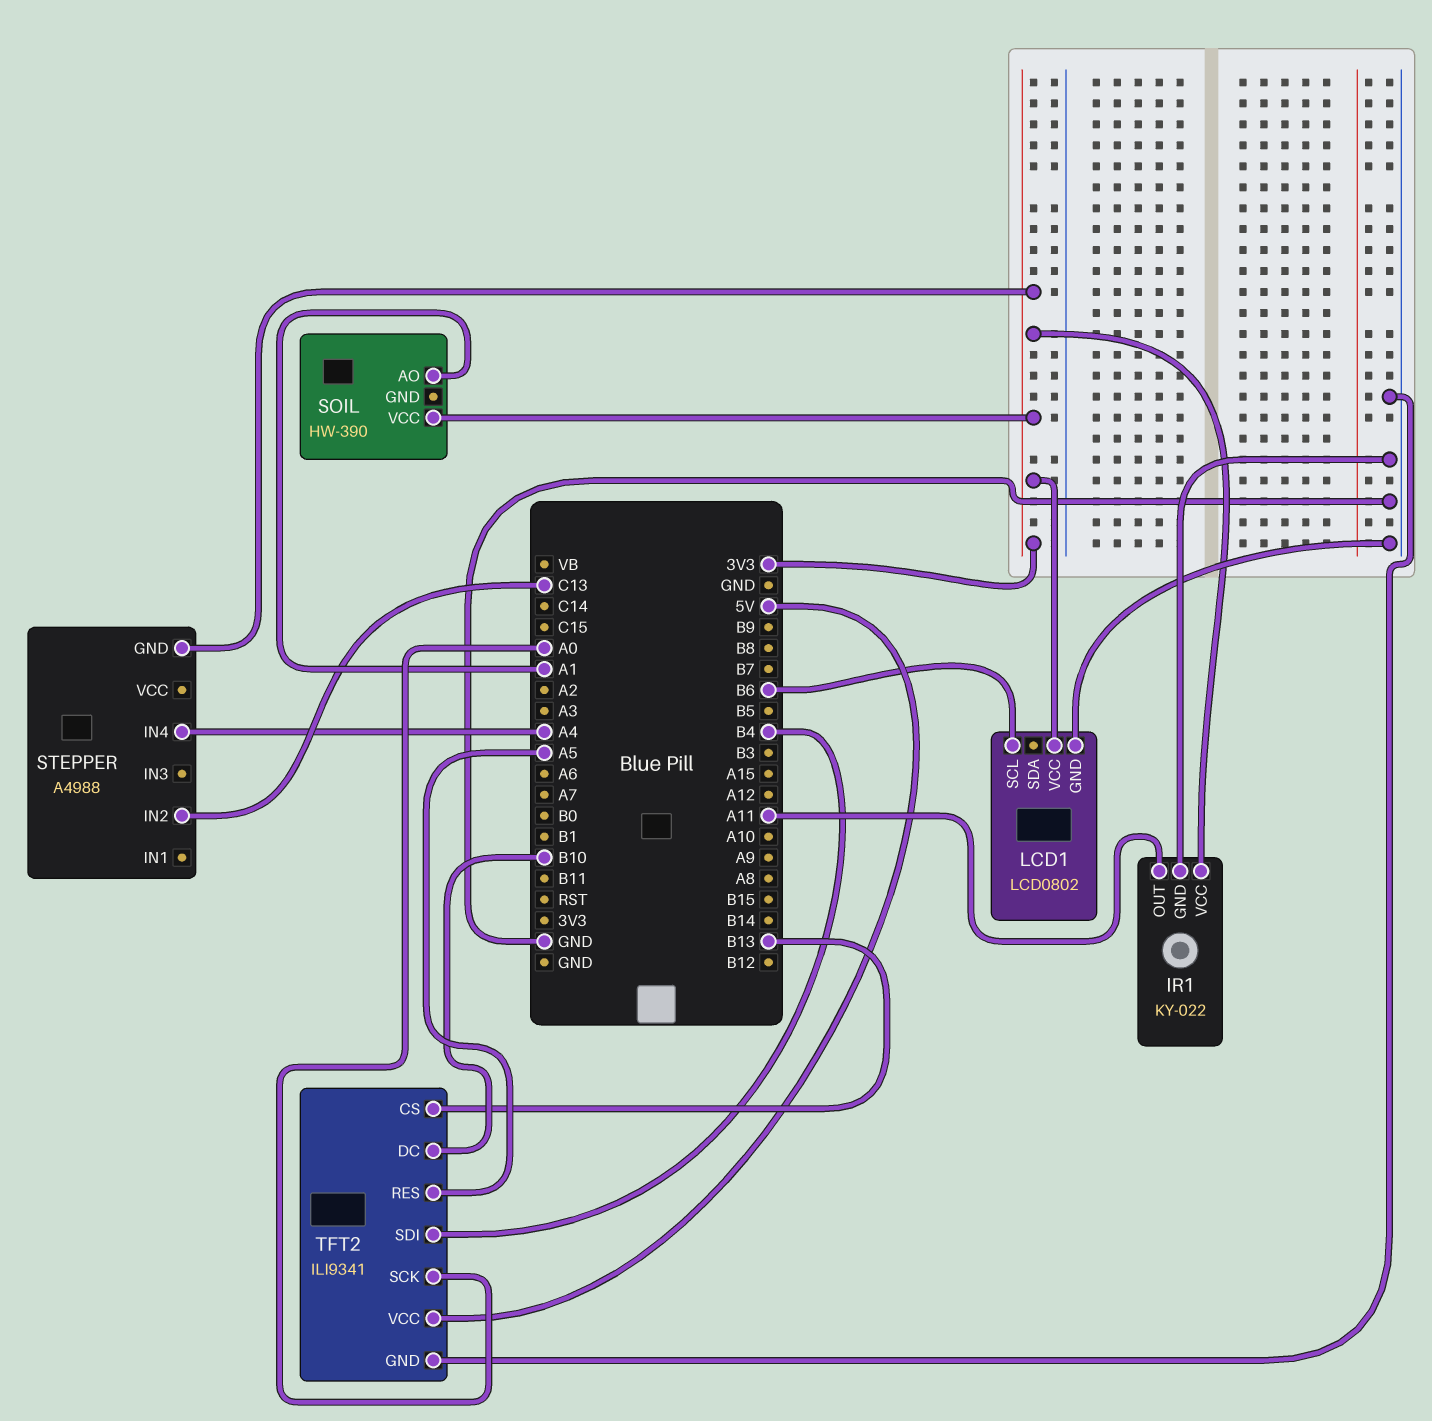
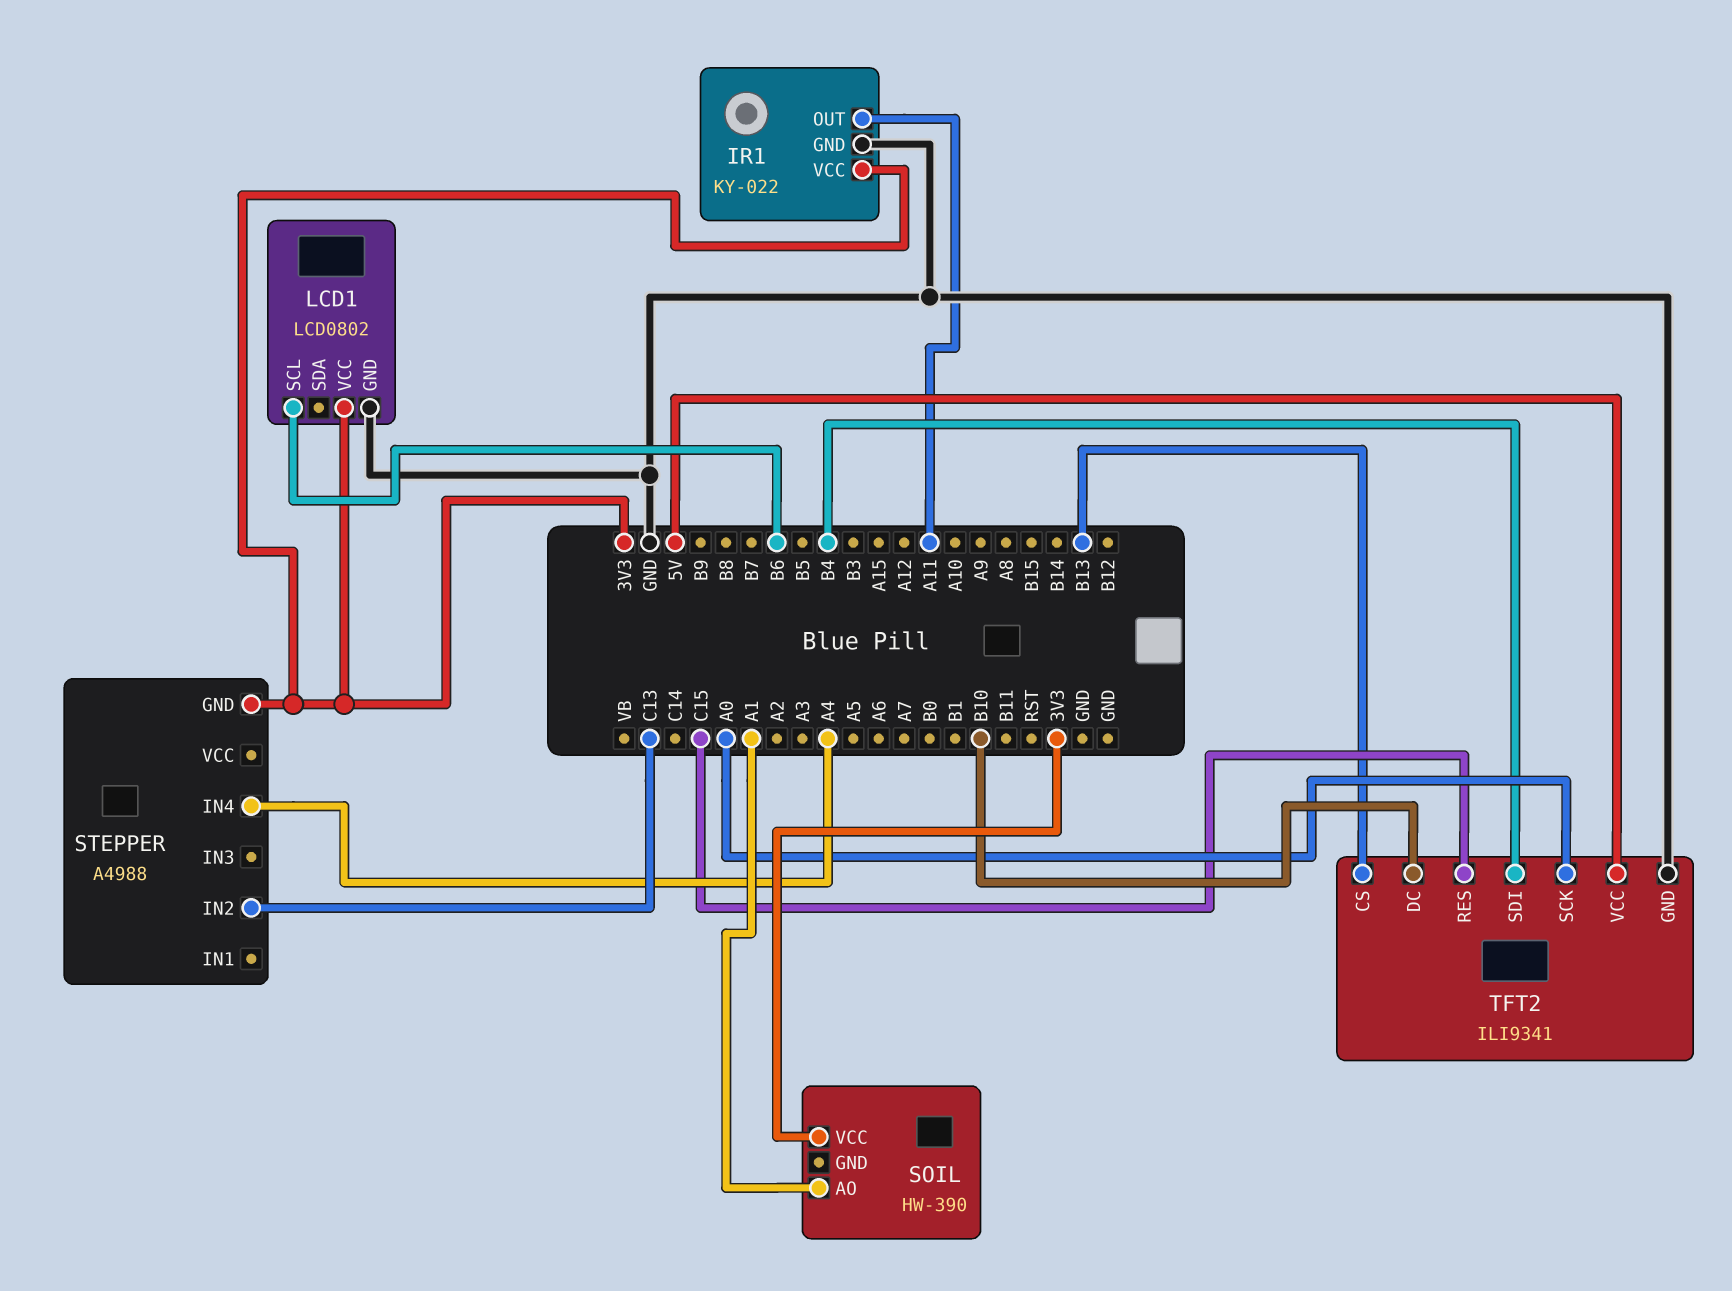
TFT2 pin RES: A5 -> C15

